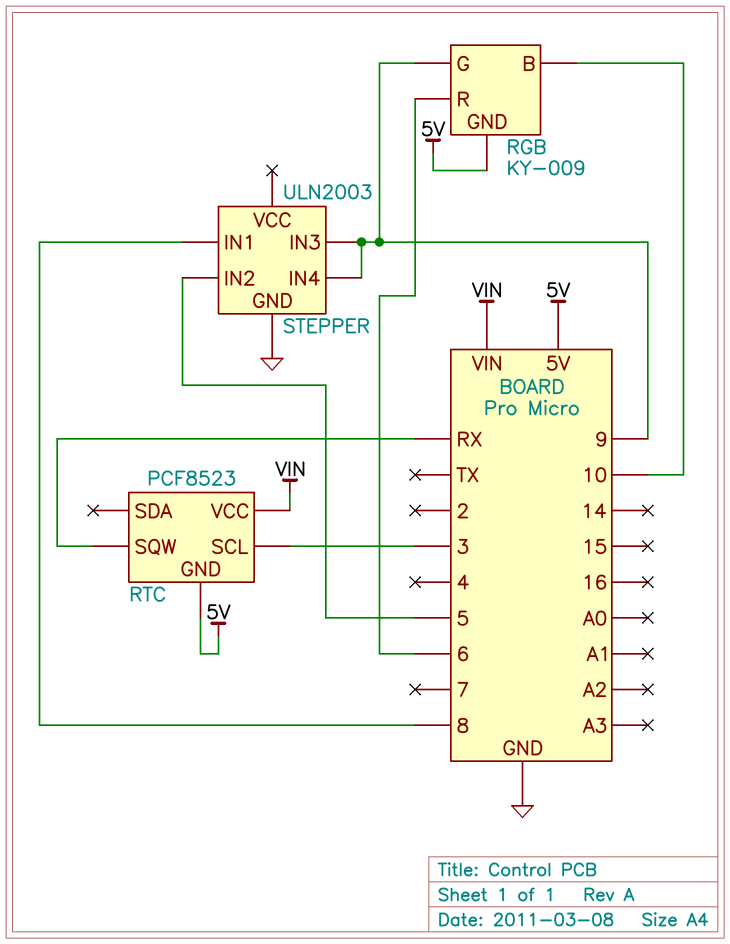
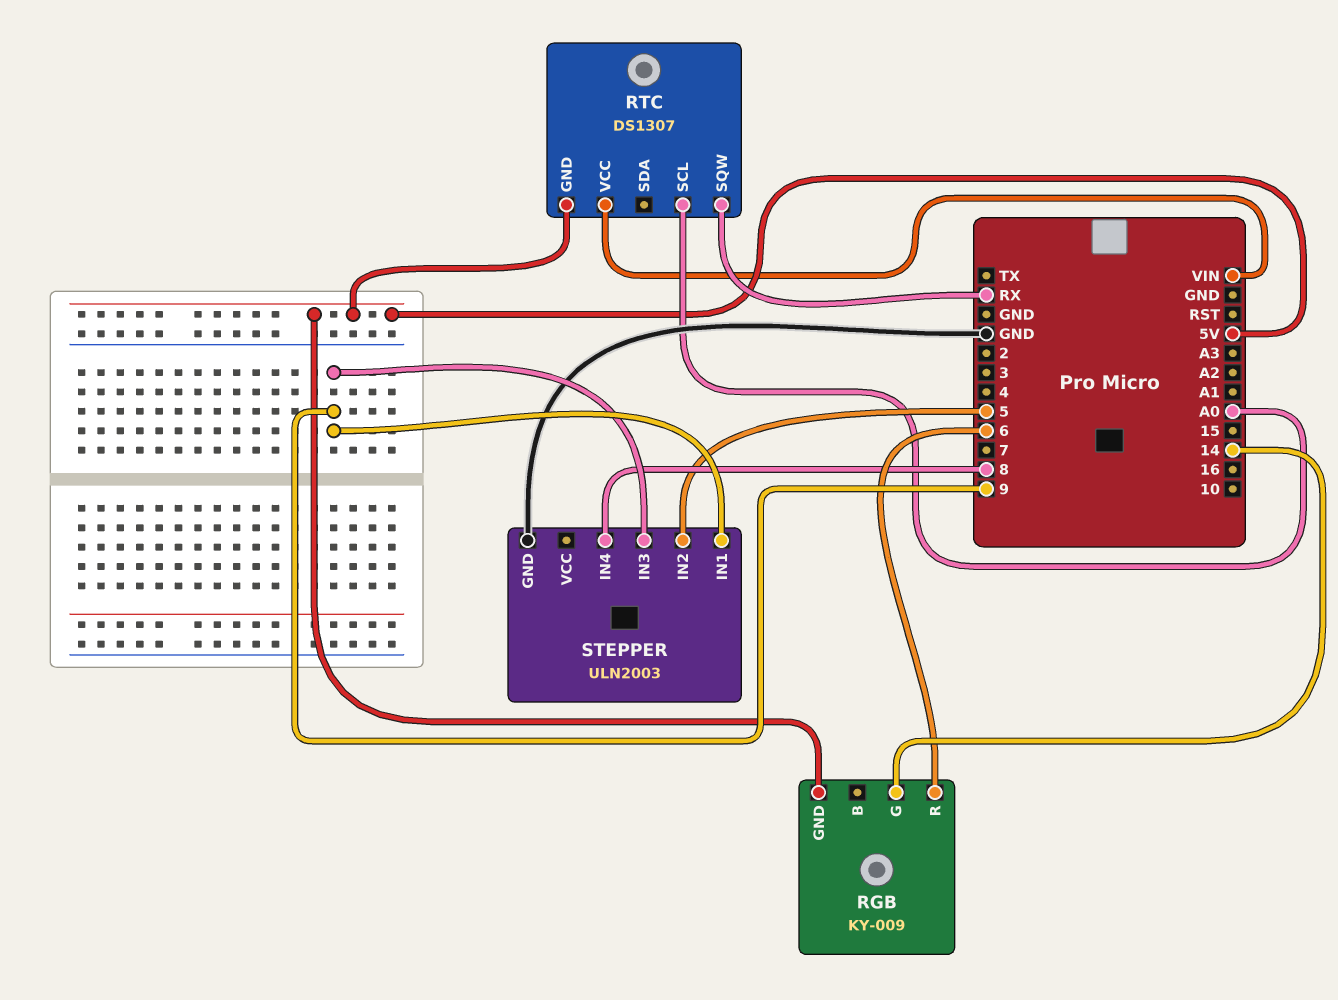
RGB pin B: 10 -> none
RGB pin G: 9 -> 14
RTC: PCF8523 -> DS1307
RTC pin SCL: 3 -> A0
STEPPER pin IN1: 8 -> 9
STEPPER pin IN4: 9 -> 8

